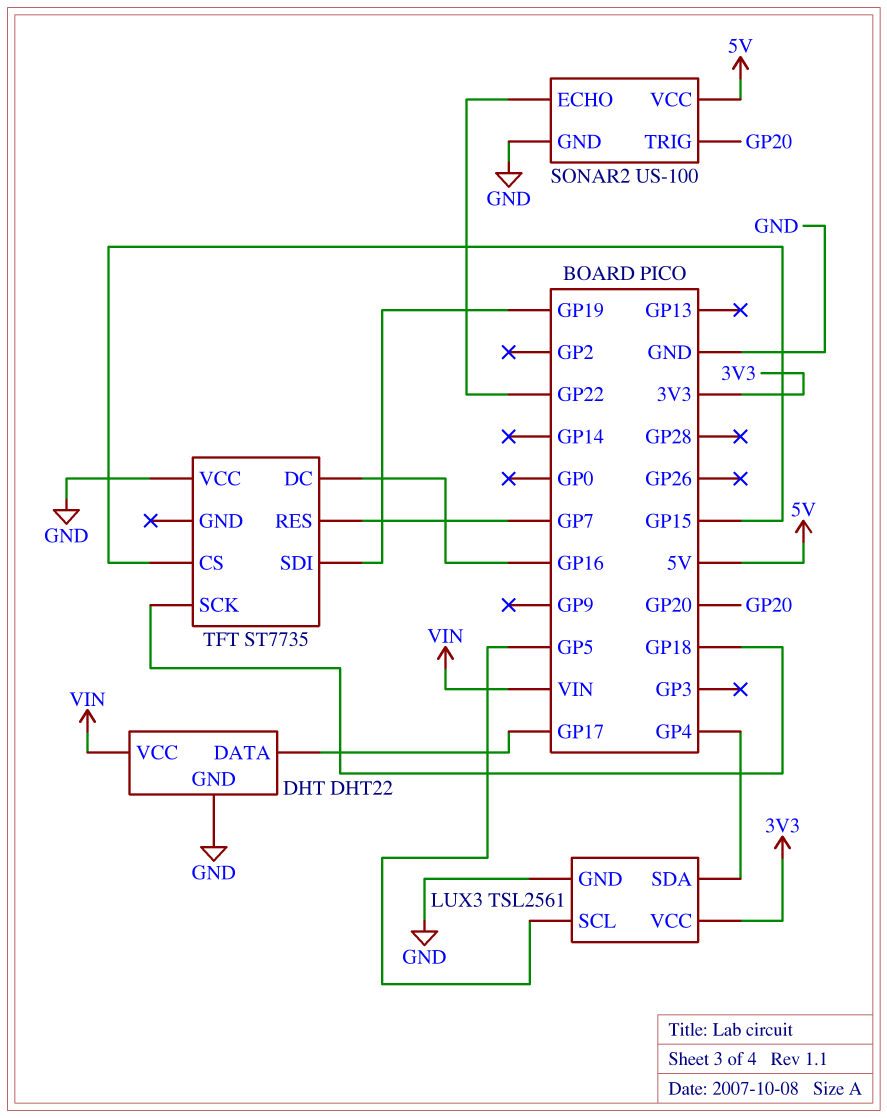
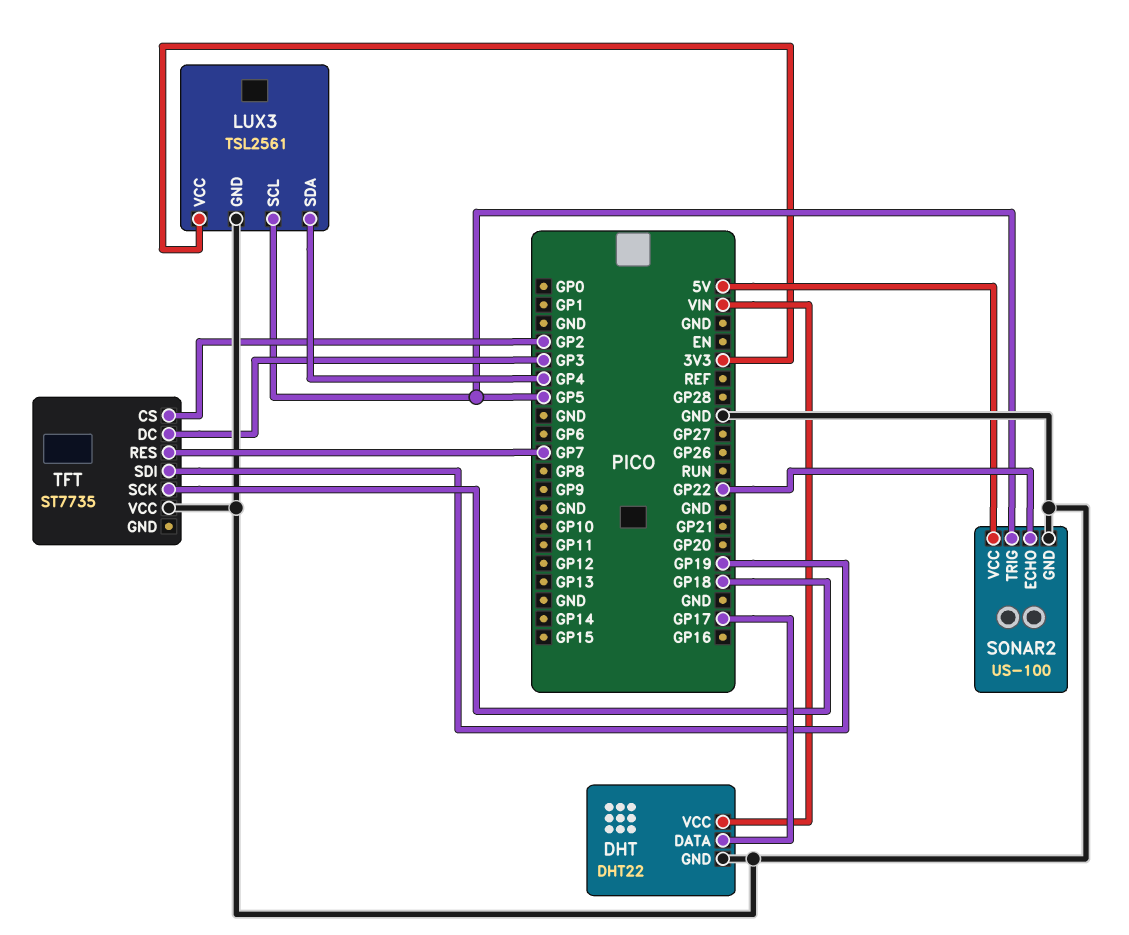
SONAR2 pin TRIG: GP20 -> GP5
TFT pin CS: GP15 -> GP2
TFT pin DC: GP16 -> GP3

